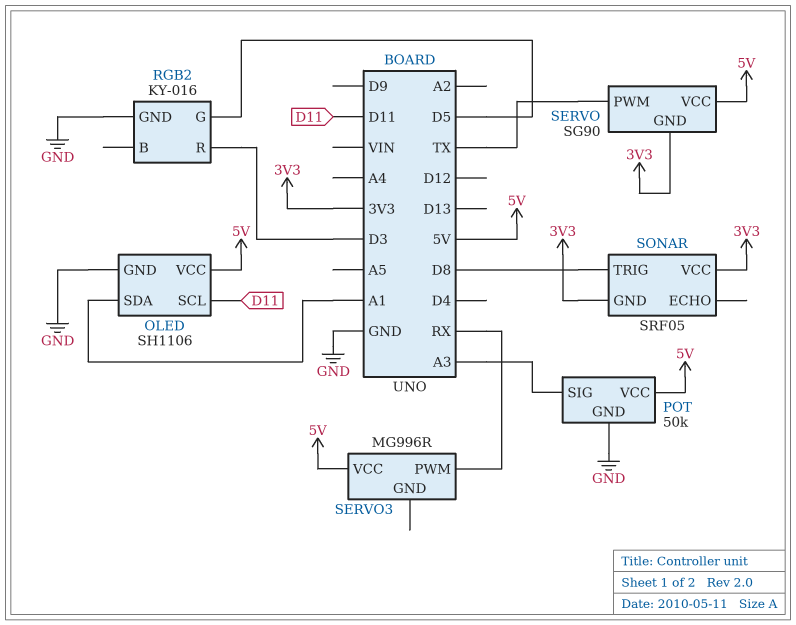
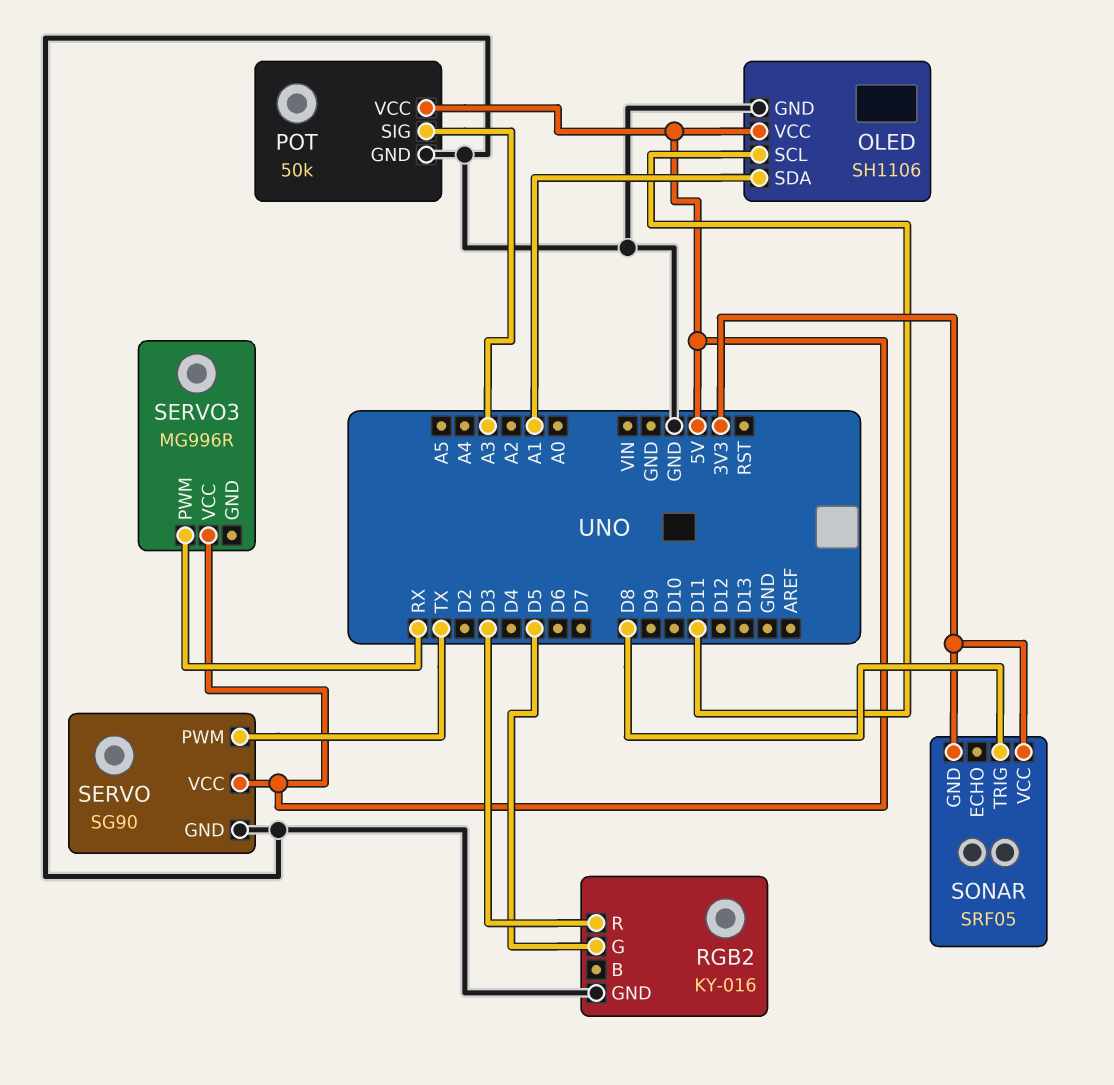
SERVO pin GND: 3V3 -> GND

